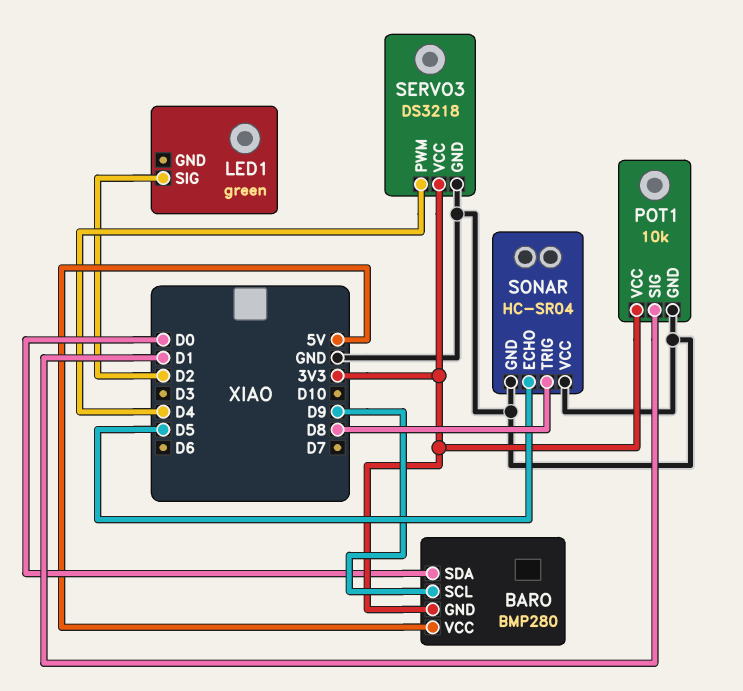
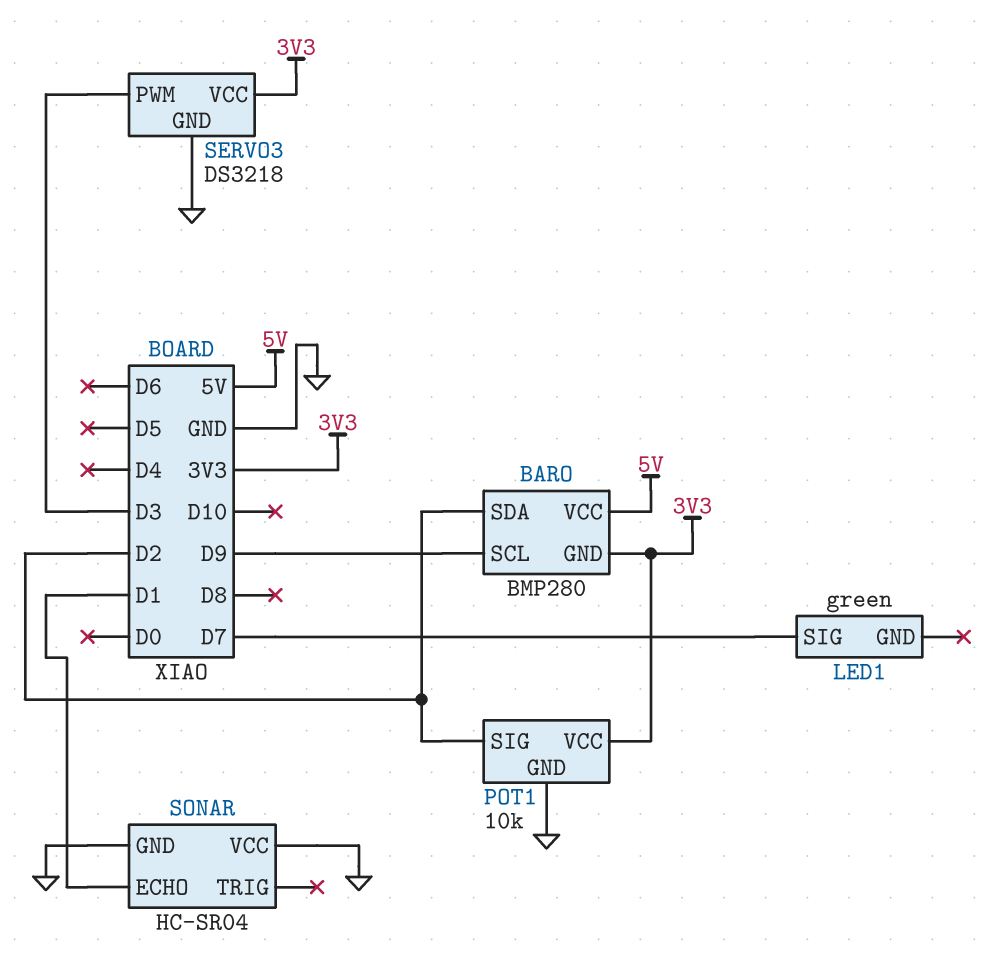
BARO pin SDA: D0 -> D2
LED1 pin SIG: D2 -> D7
POT1 pin SIG: D1 -> D2
SERVO3 pin PWM: D4 -> D3
SONAR pin ECHO: D5 -> D1
SONAR pin TRIG: D8 -> none

